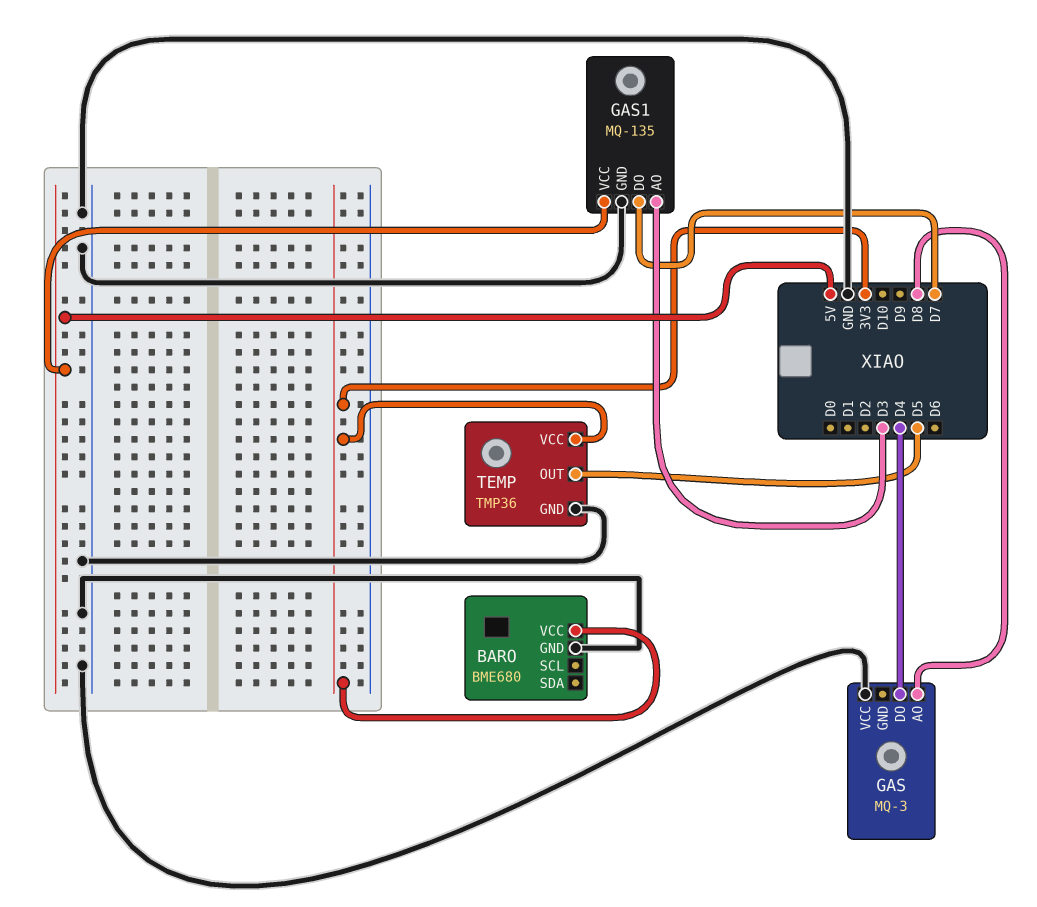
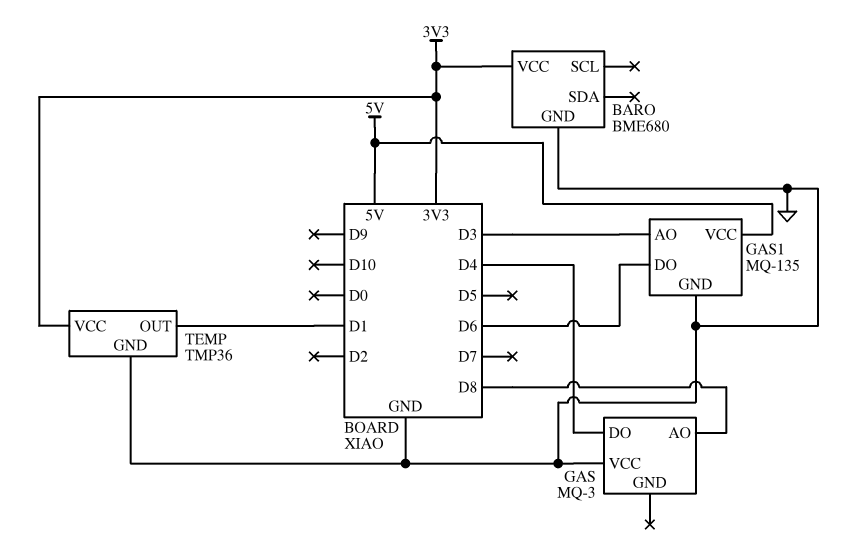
GAS1 pin DO: D7 -> D6
TEMP pin OUT: D5 -> D1

